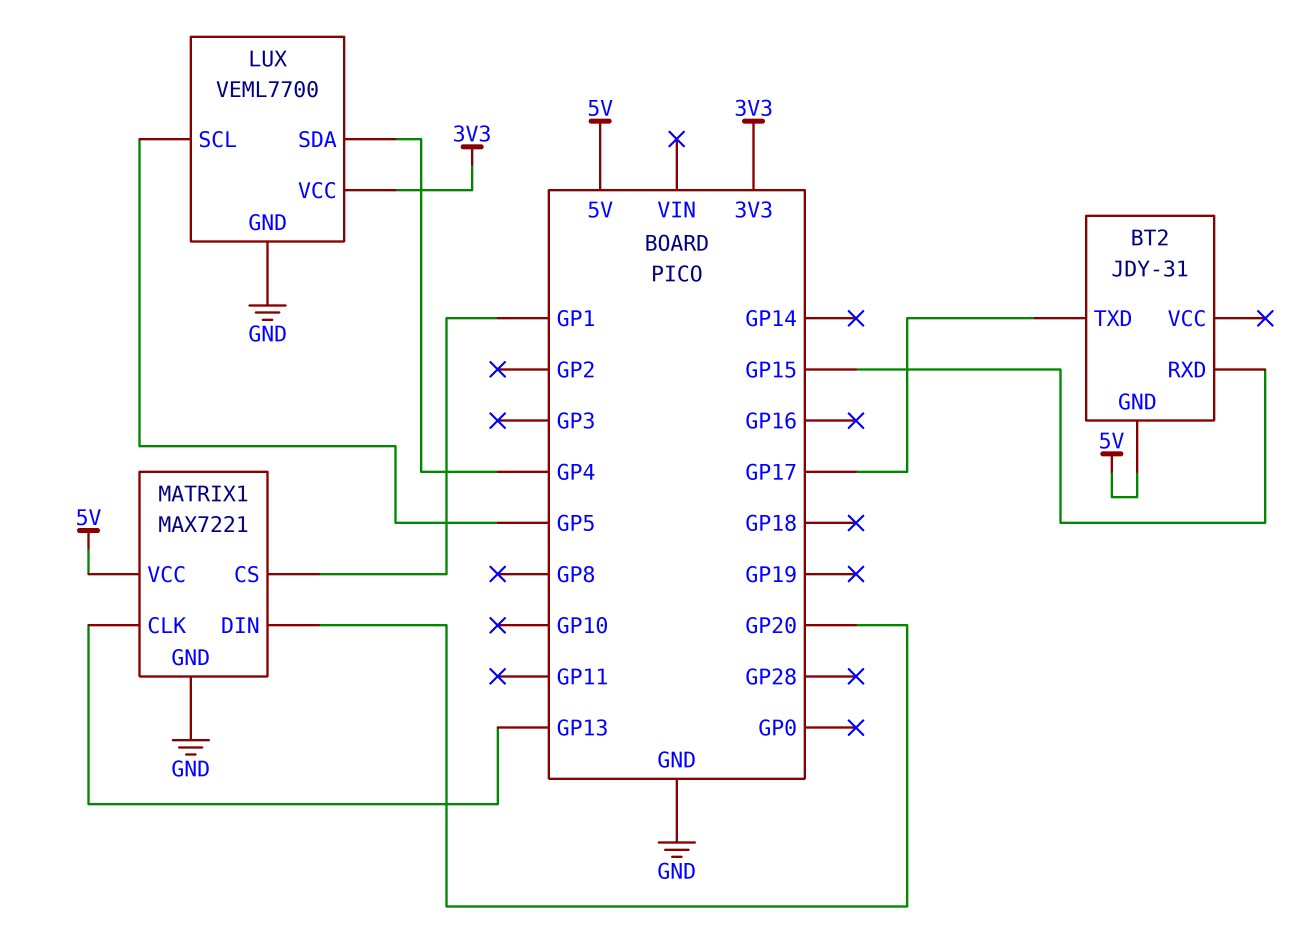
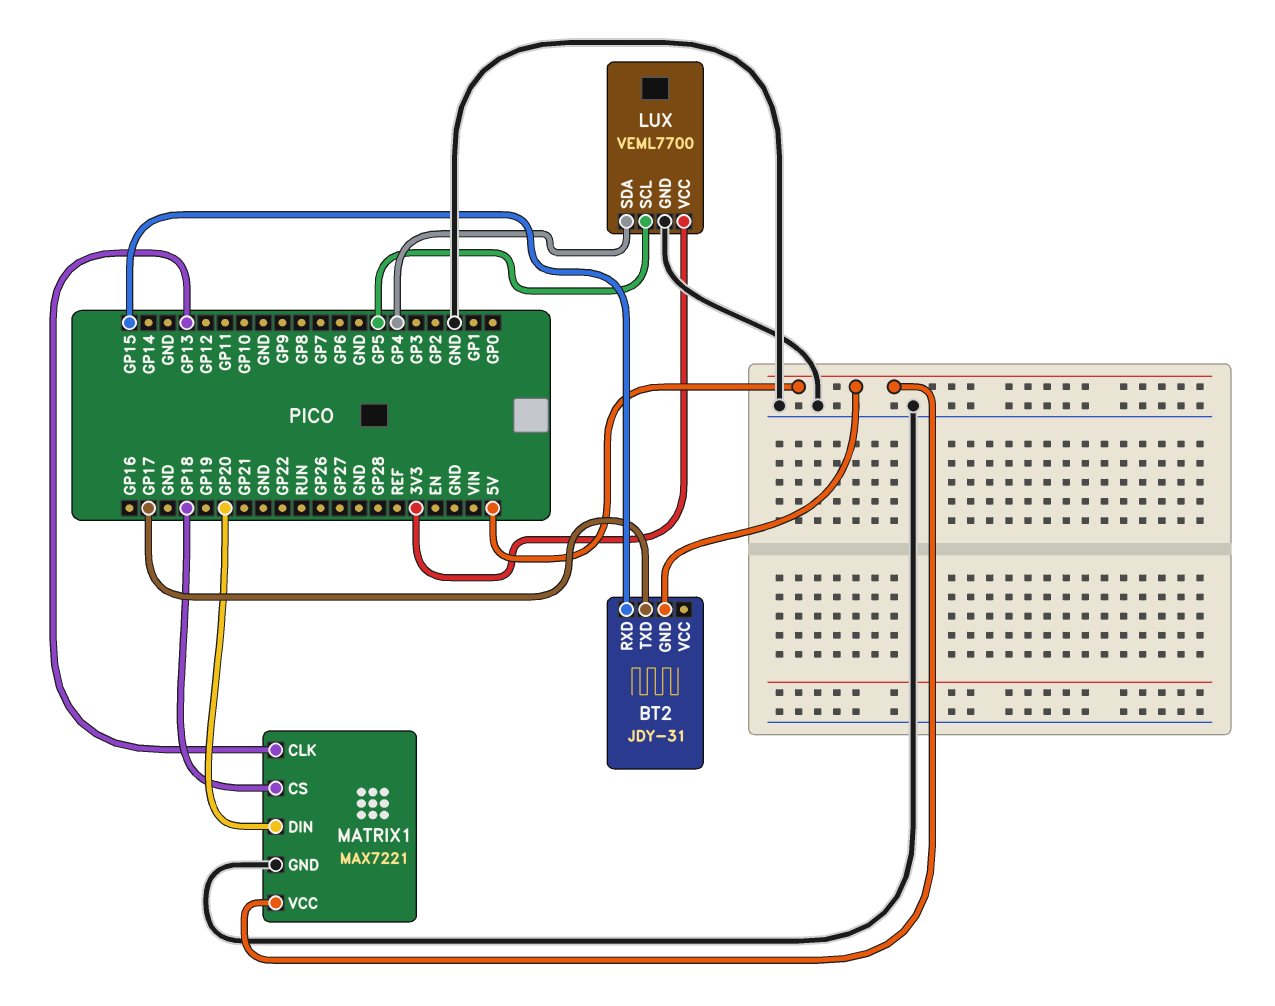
MATRIX1 pin CS: GP1 -> GP18

